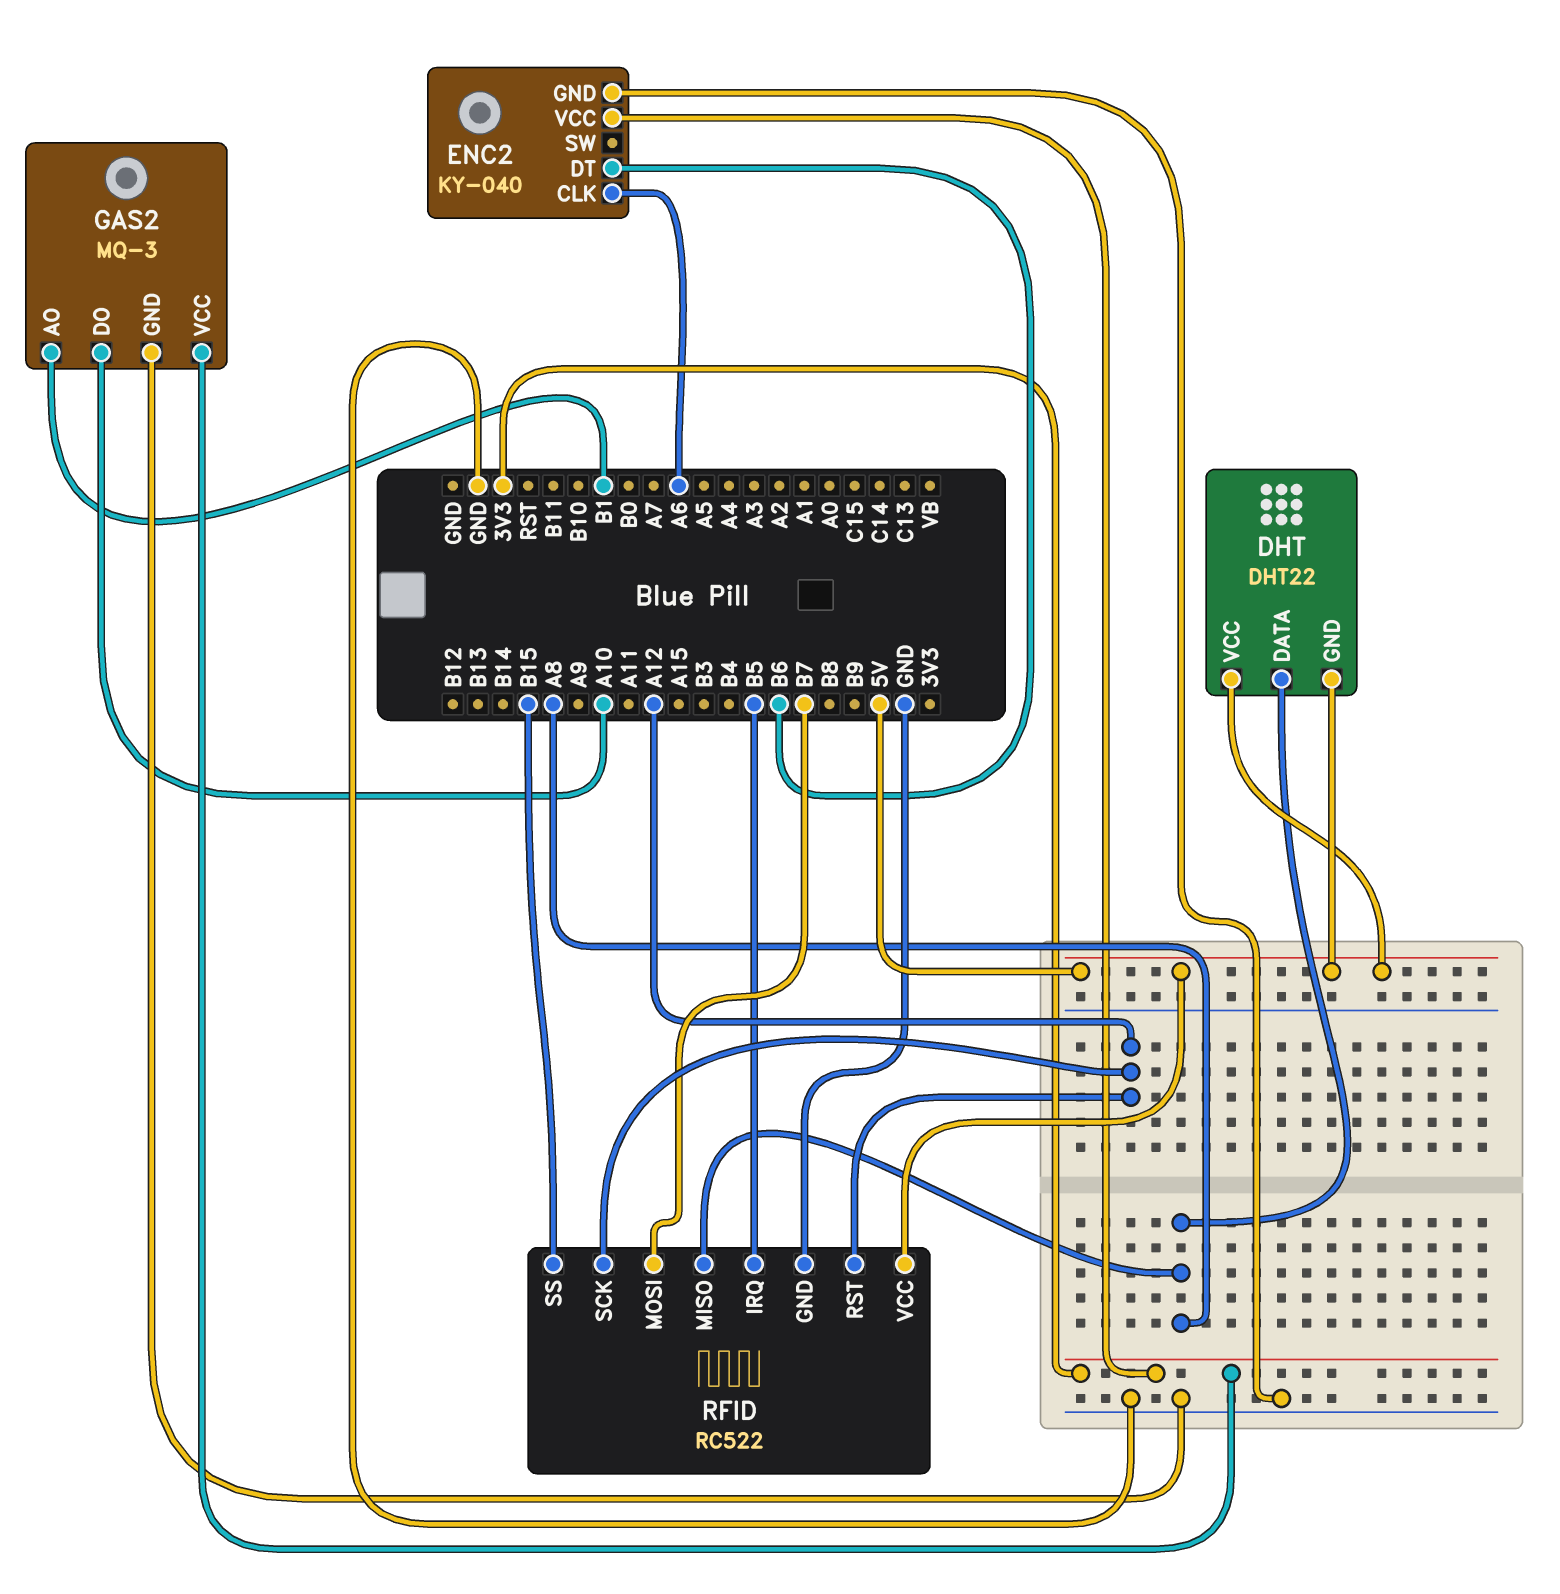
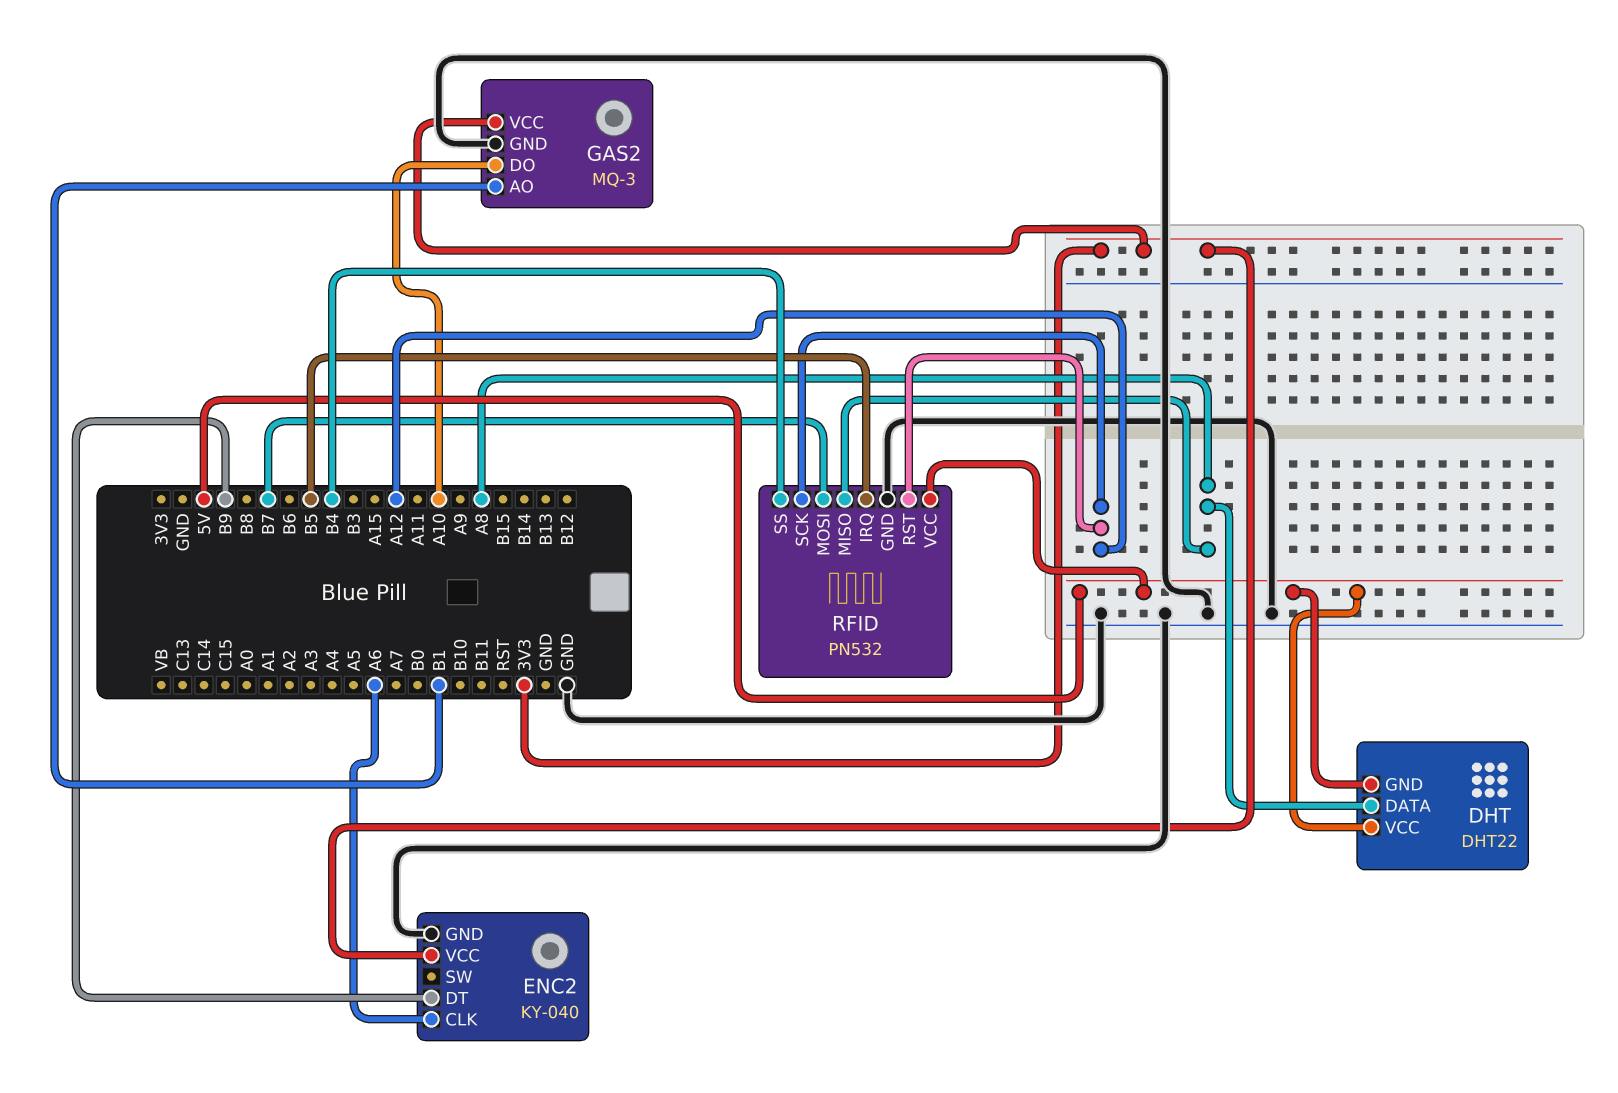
ENC2 pin DT: B6 -> B9
RFID: RC522 -> PN532
RFID pin SS: B15 -> B4

